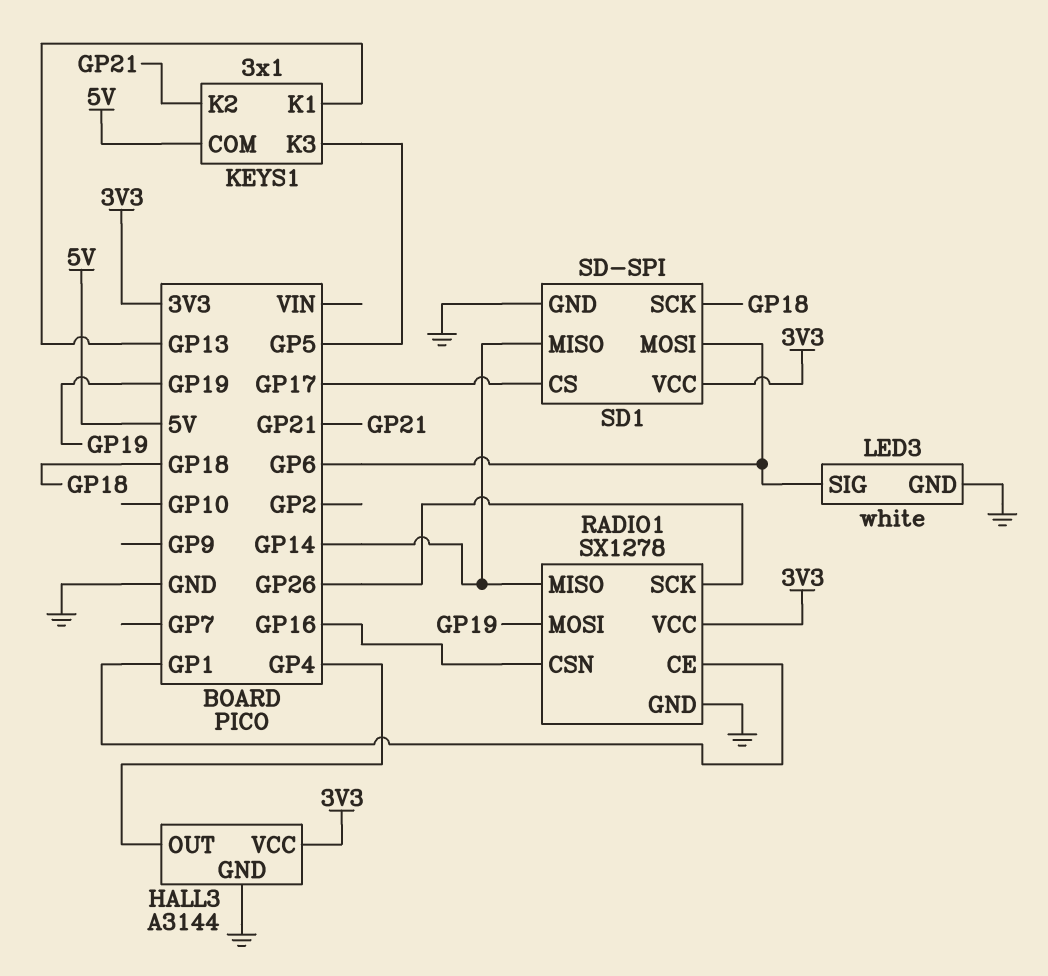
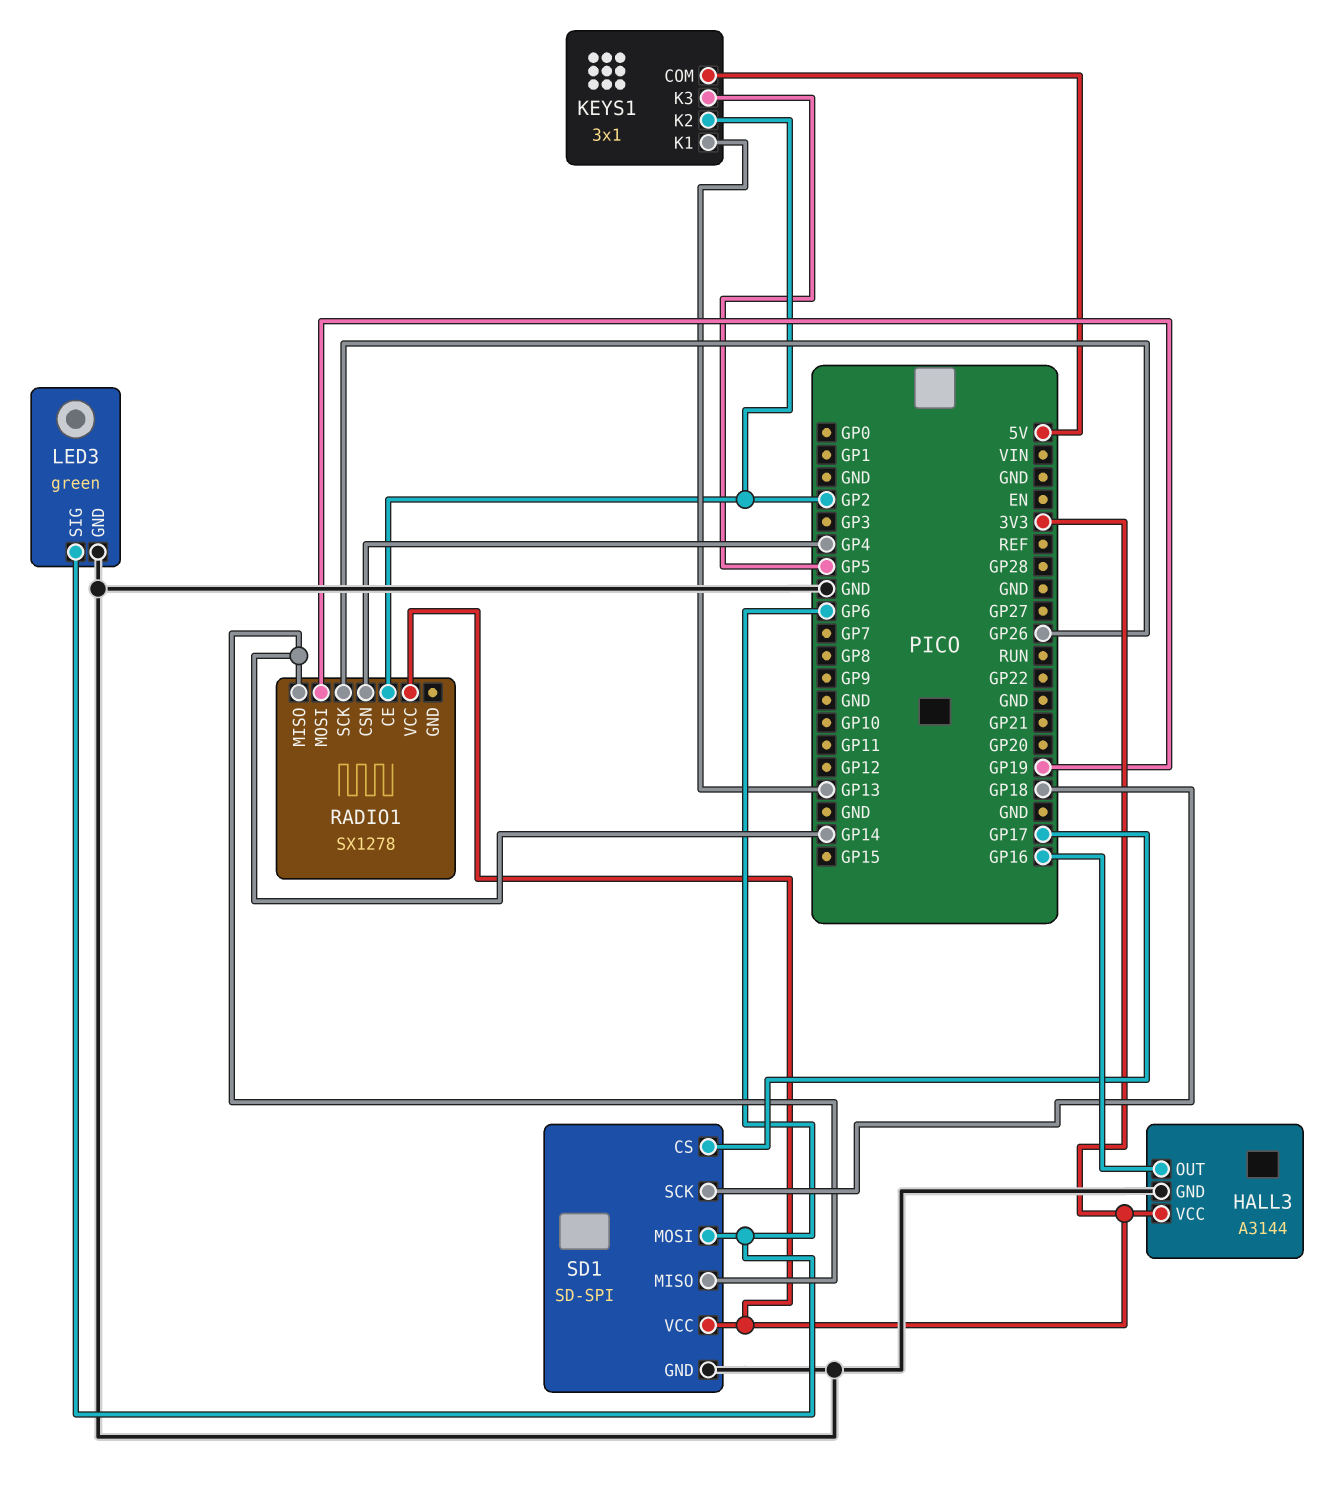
HALL3 pin OUT: GP4 -> GP16
KEYS1 pin K2: GP21 -> GP2
LED3: white -> green
RADIO1 pin CE: GP1 -> GP2
RADIO1 pin CSN: GP16 -> GP4
RADIO1 pin GND: GND -> none

